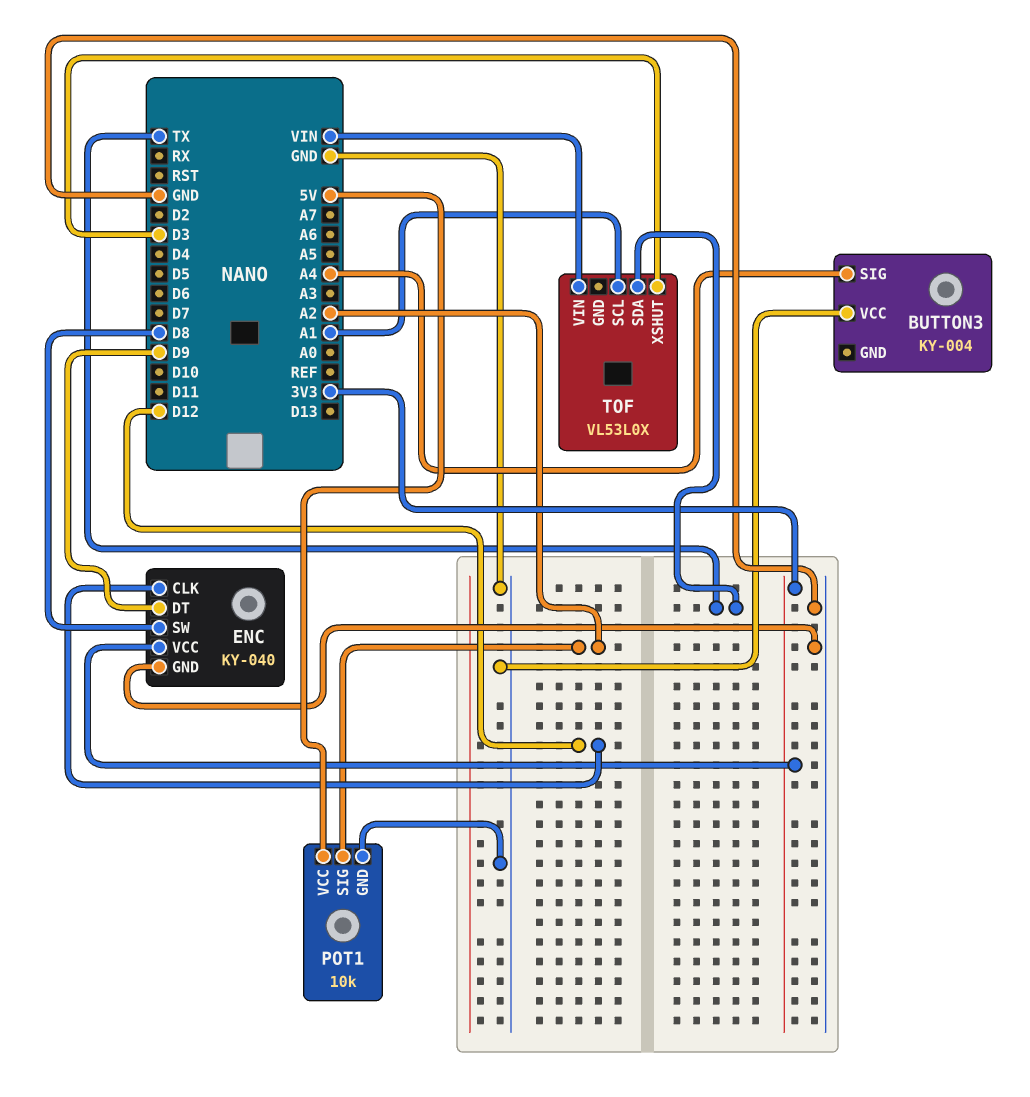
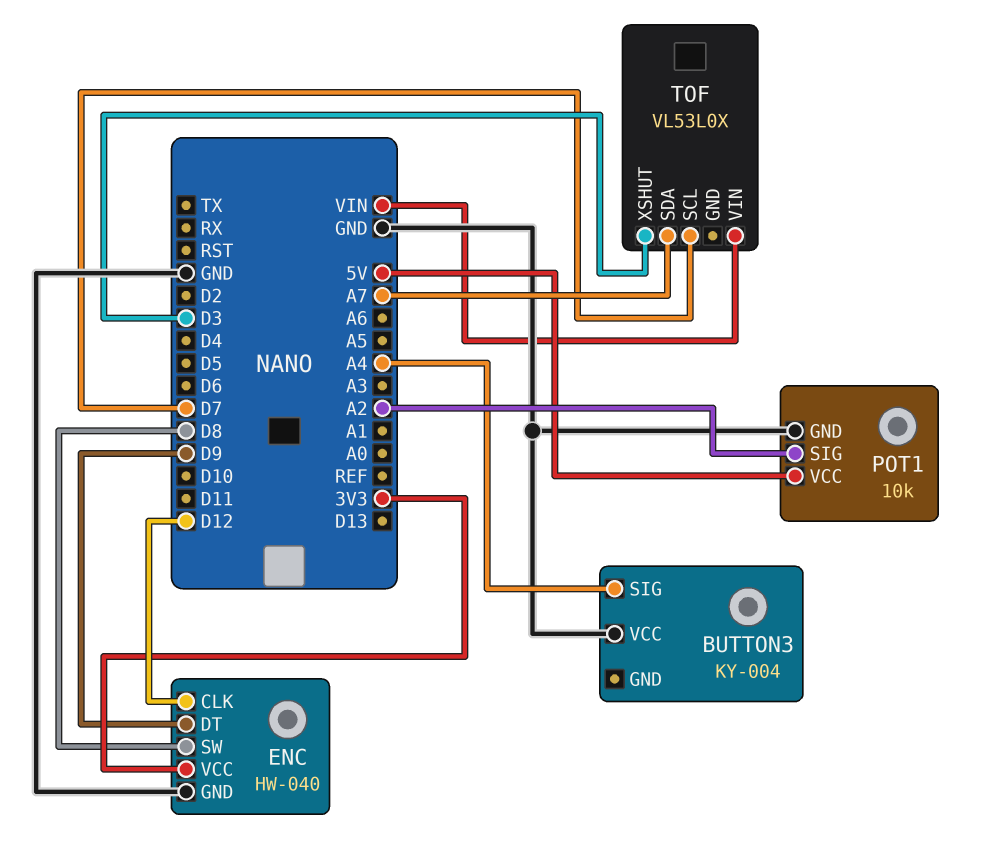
ENC: KY-040 -> HW-040
TOF pin SCL: A1 -> D7
TOF pin SDA: TX -> A7

